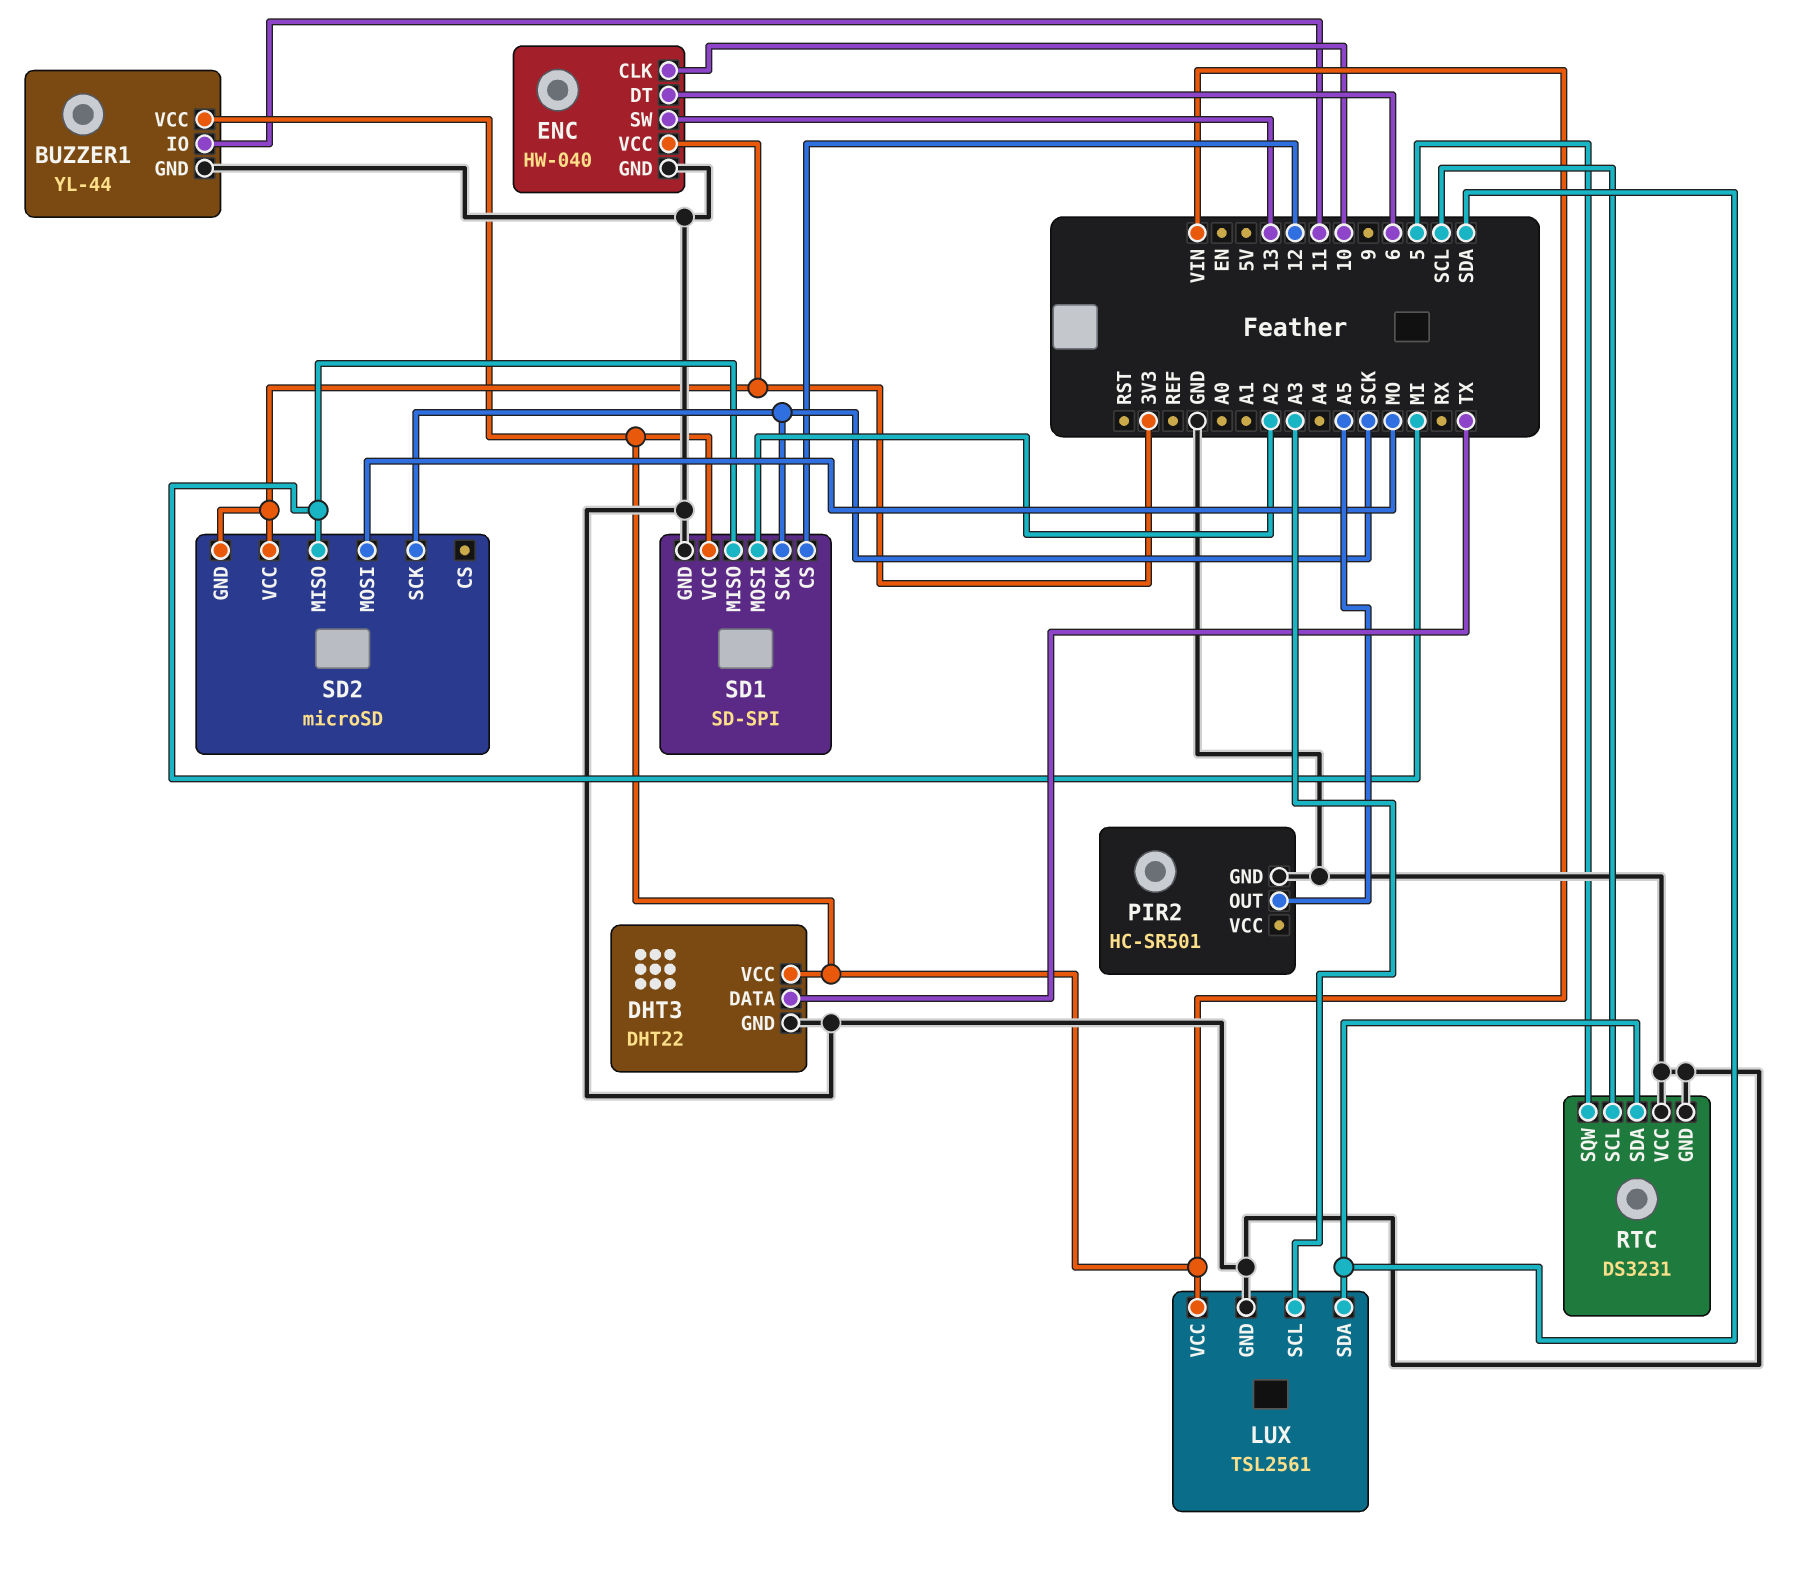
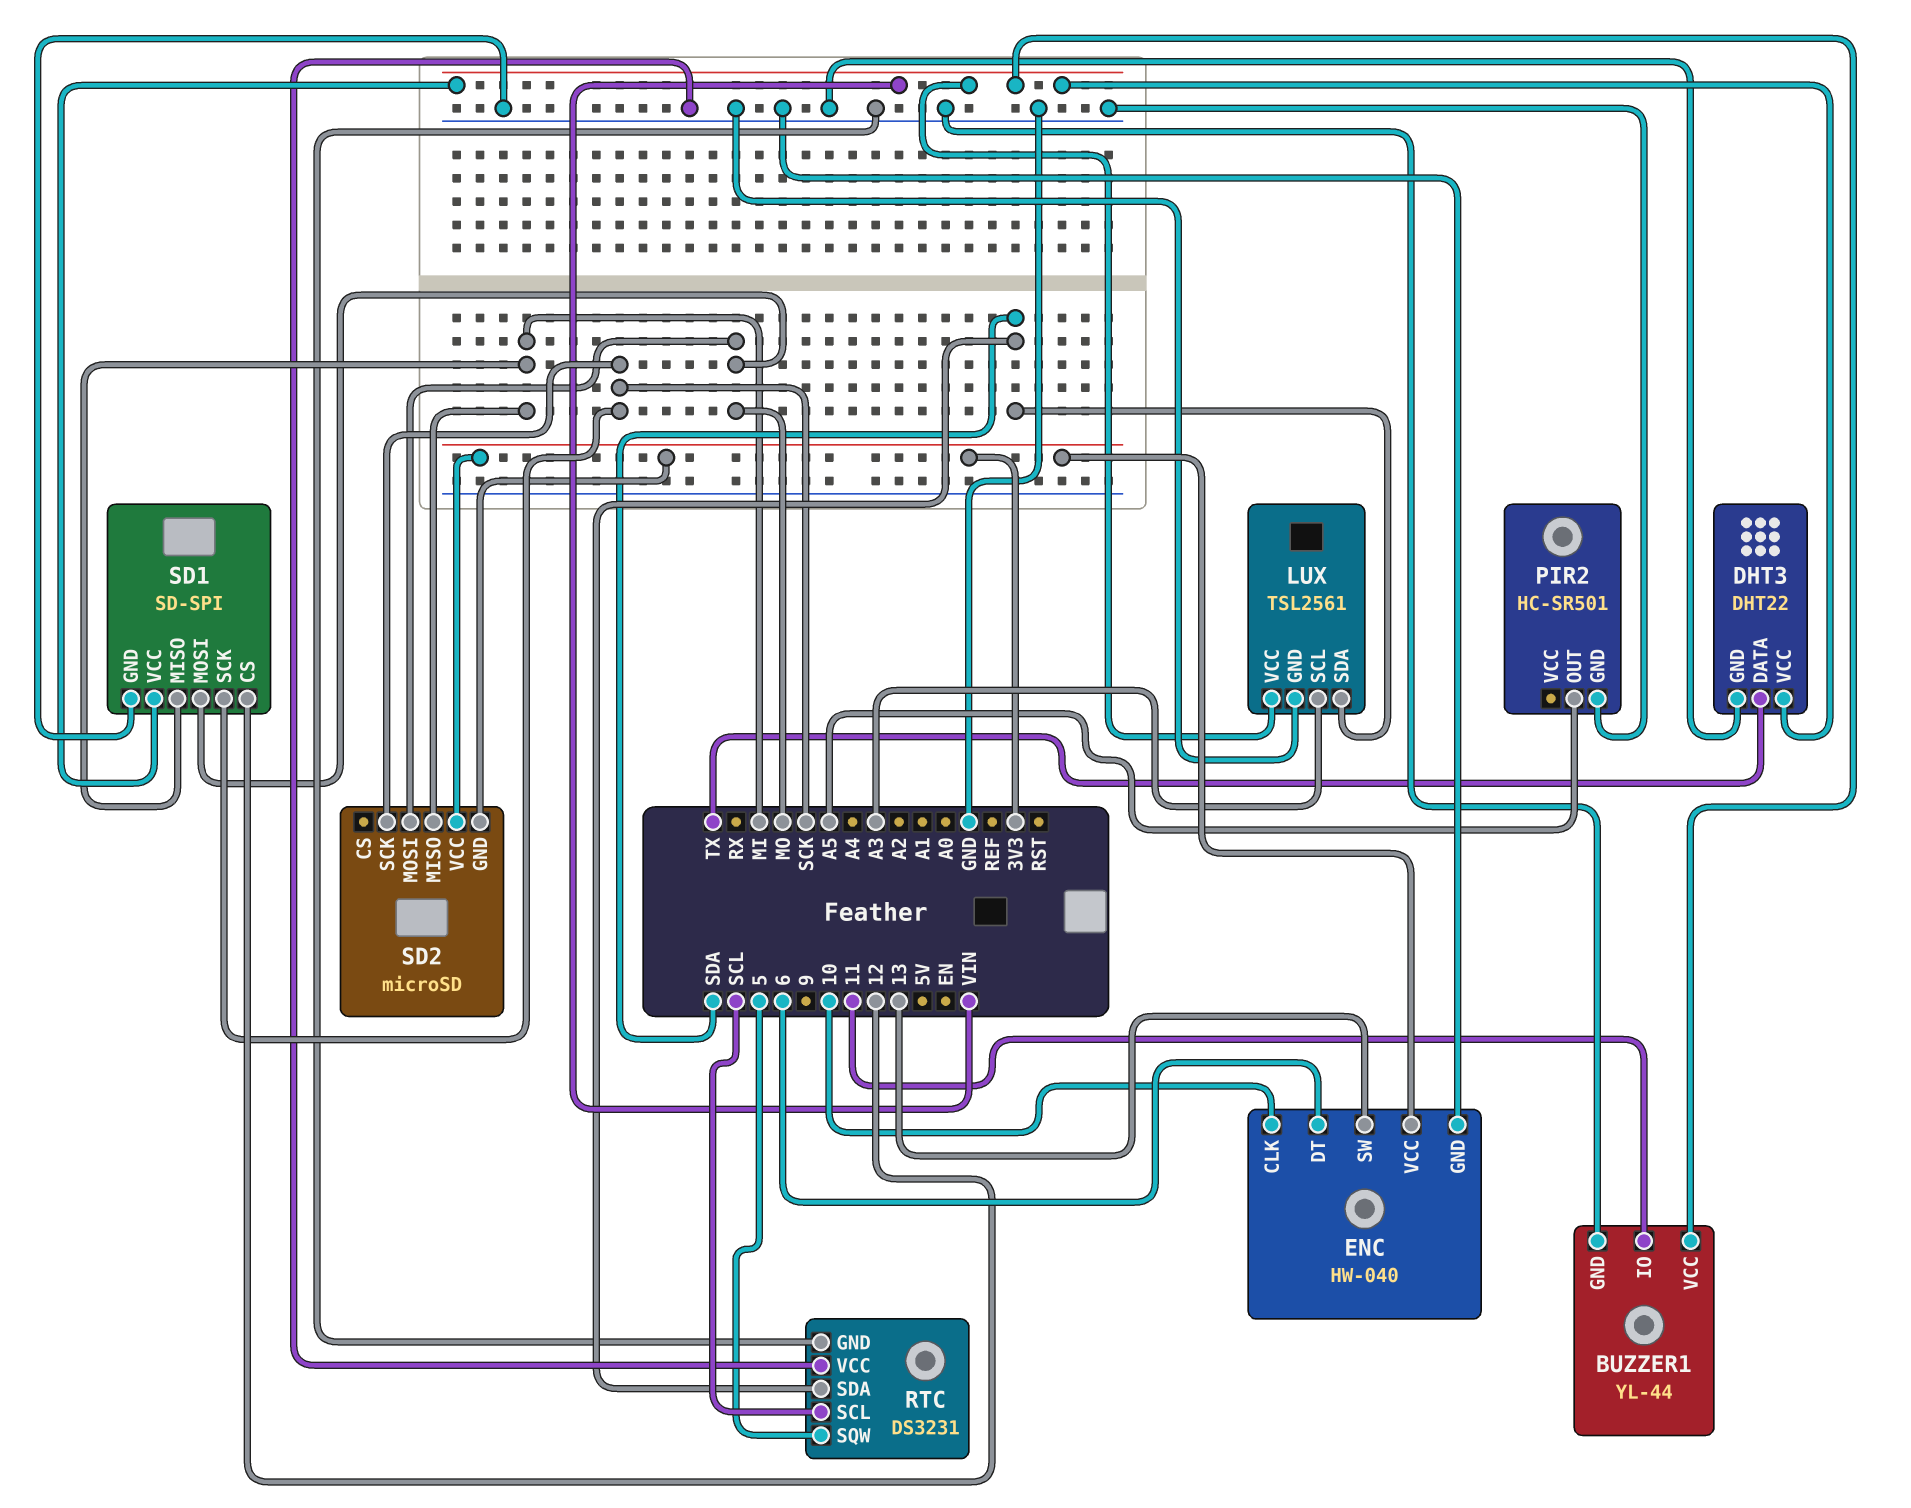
SD1 pin MOSI: A2 -> MO

